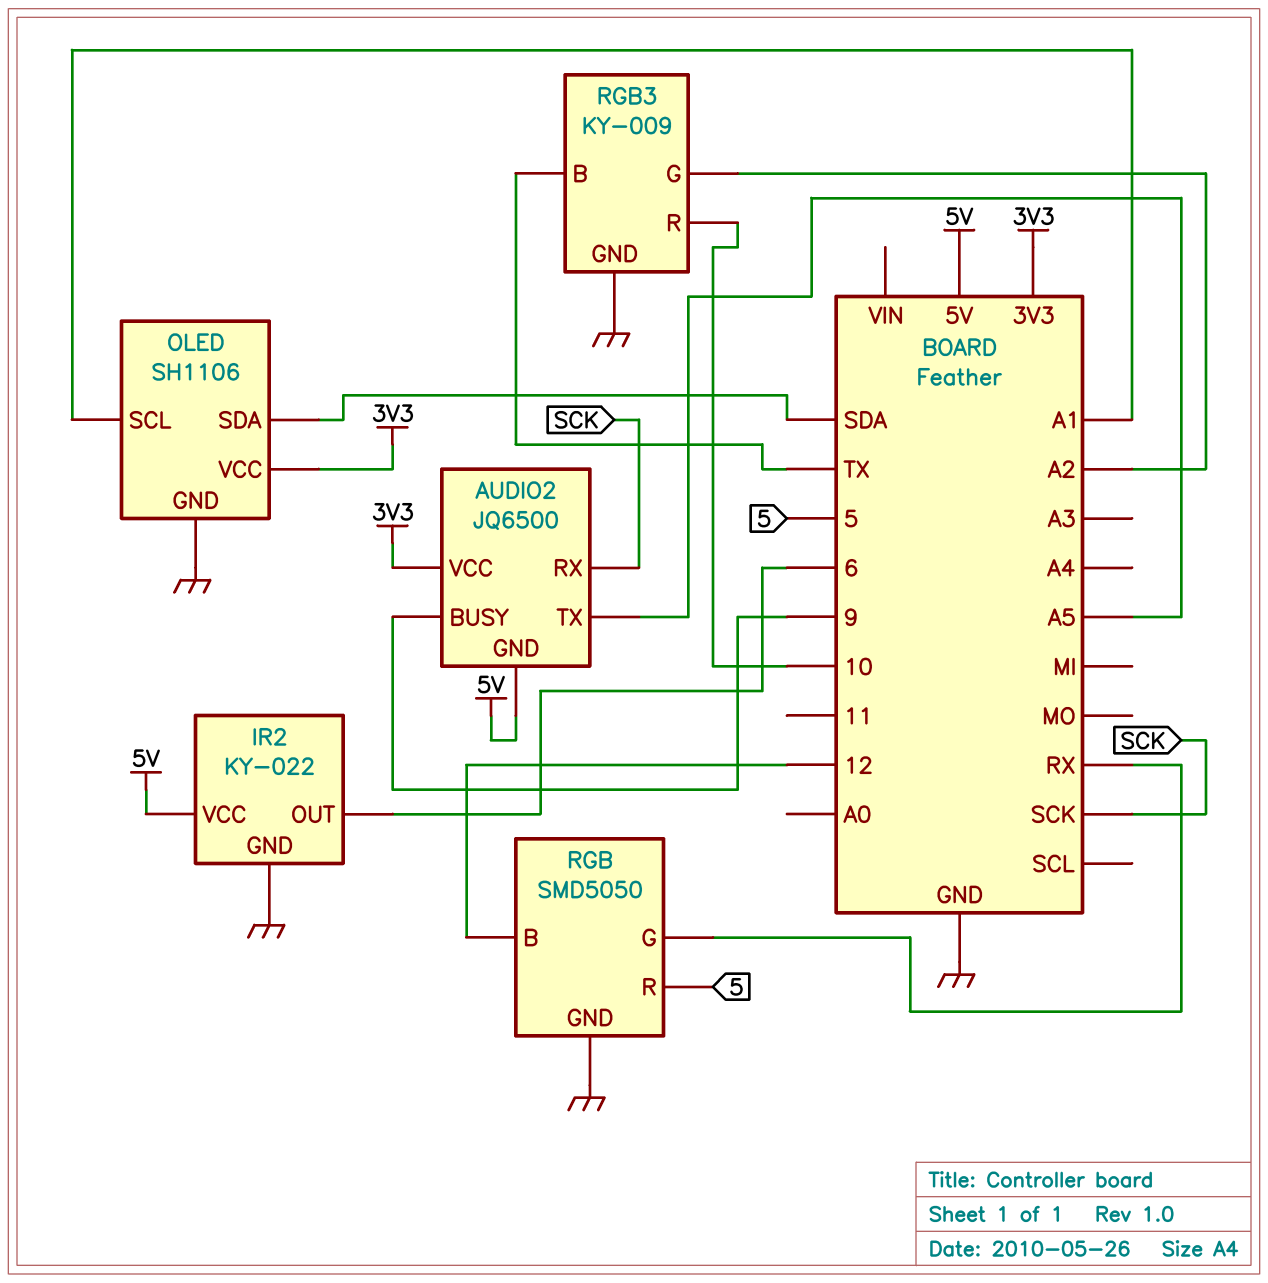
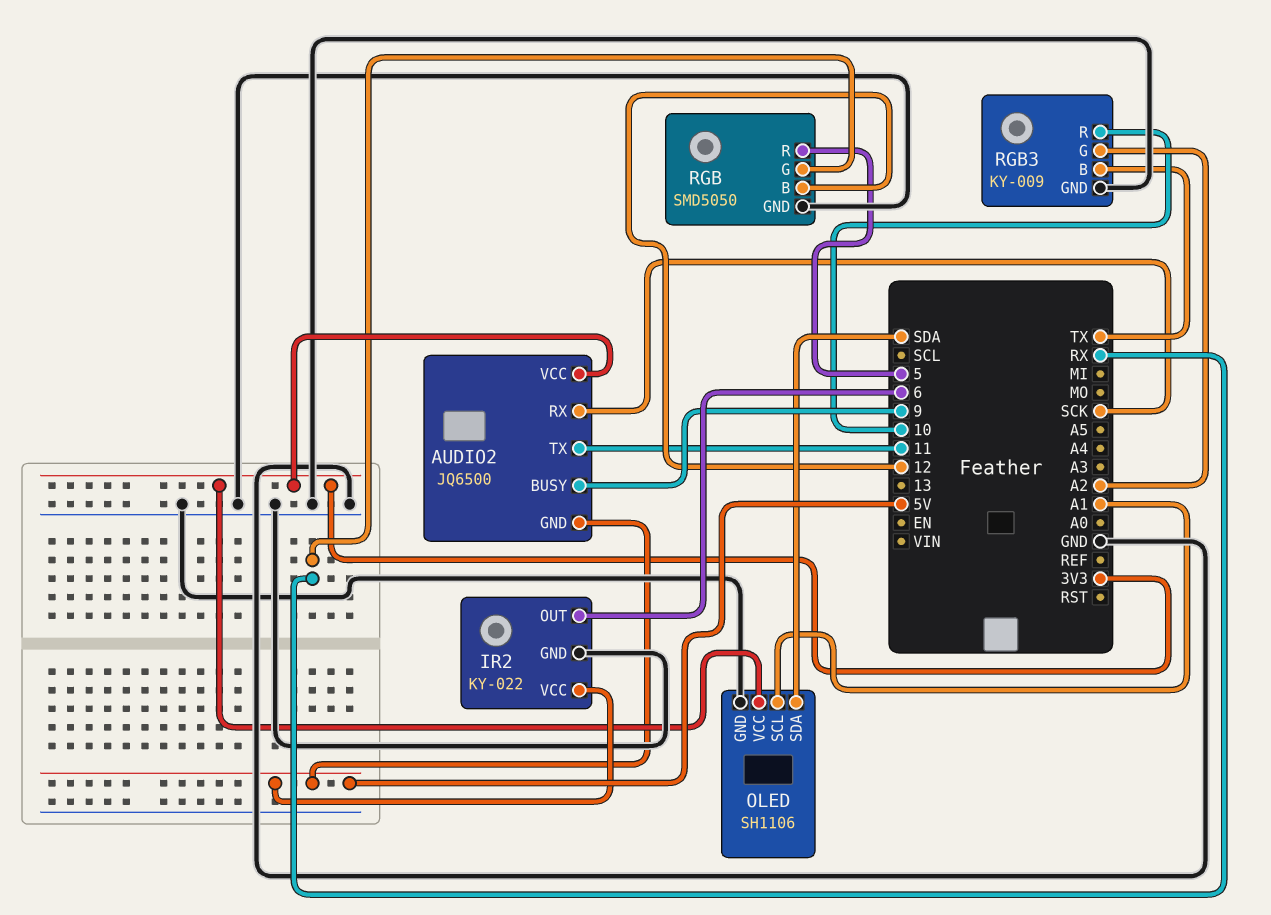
AUDIO2 pin TX: A5 -> 11

